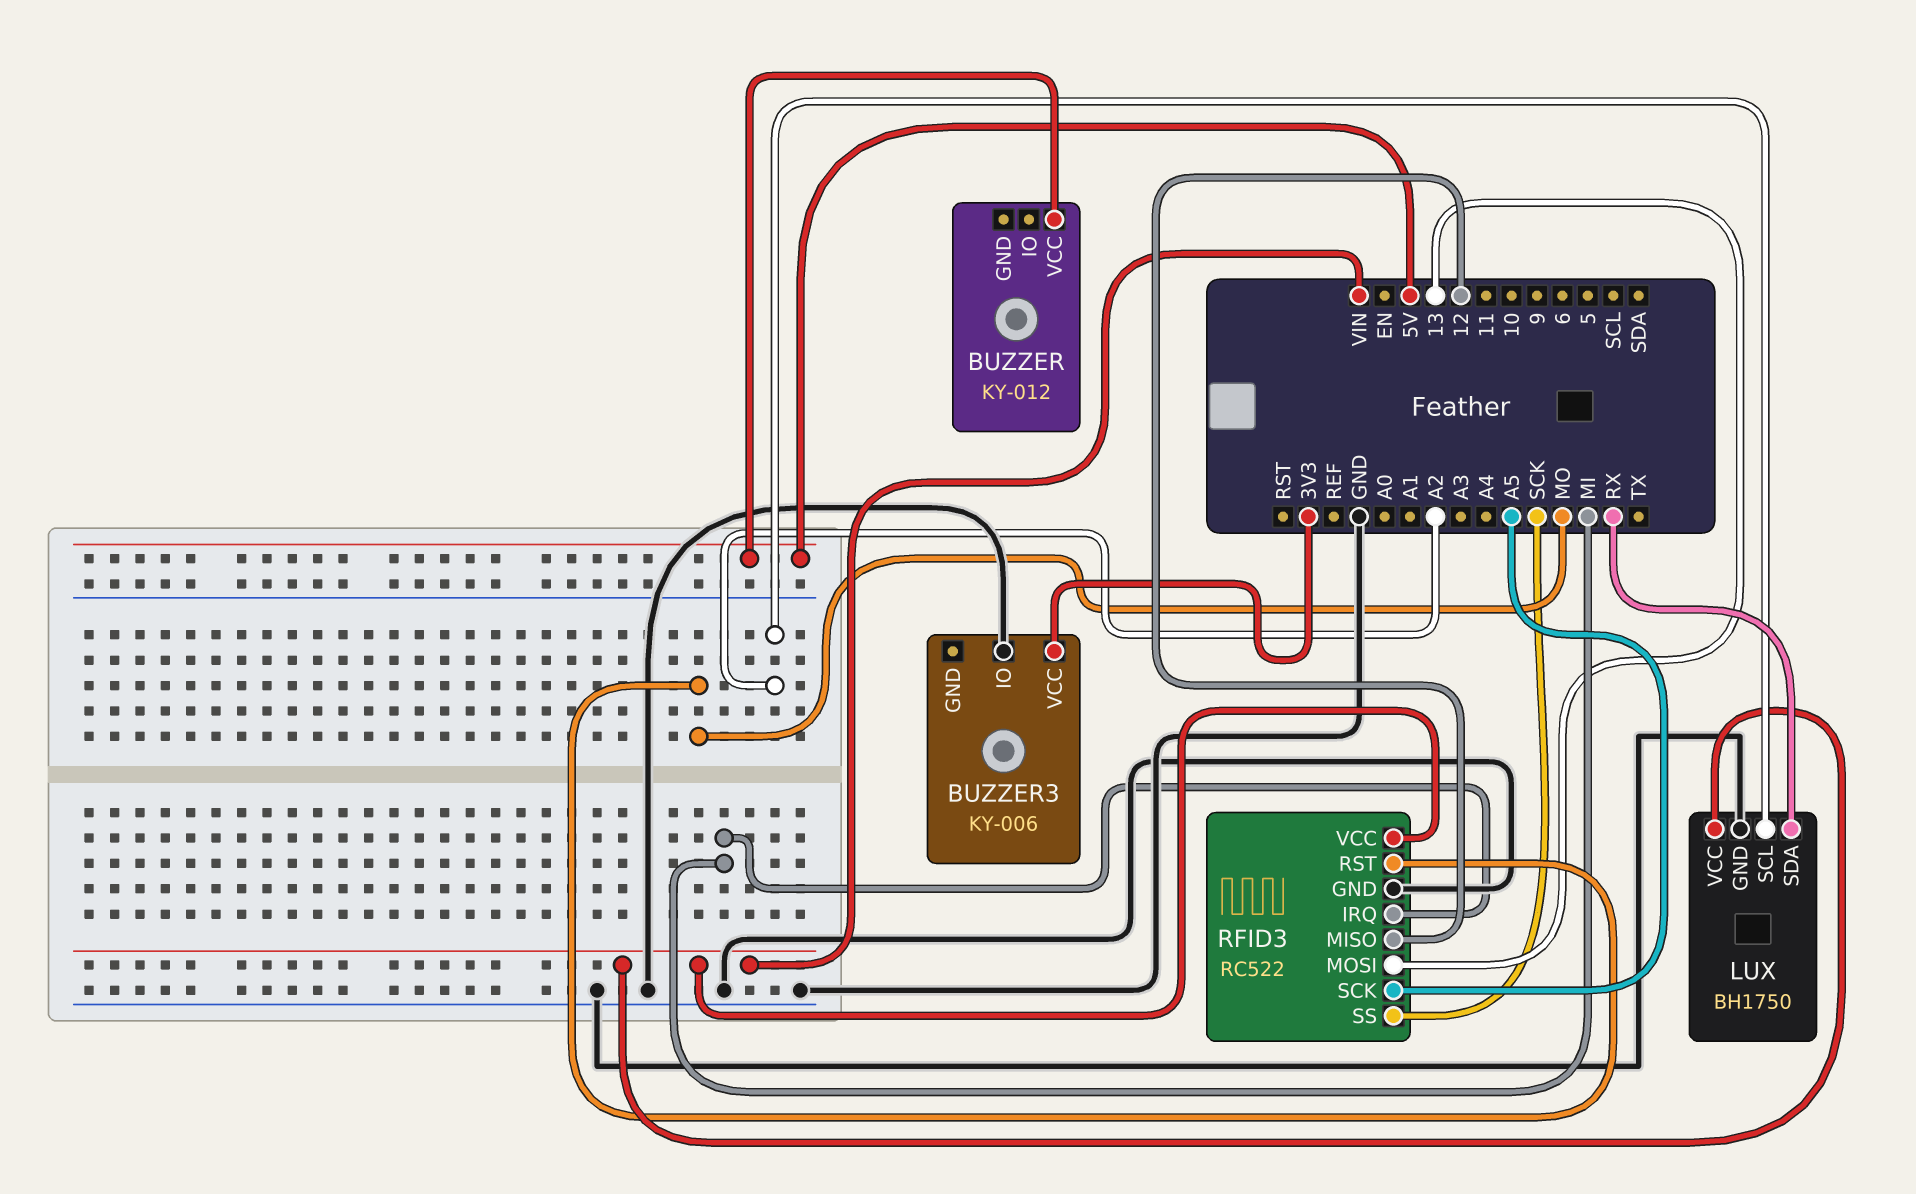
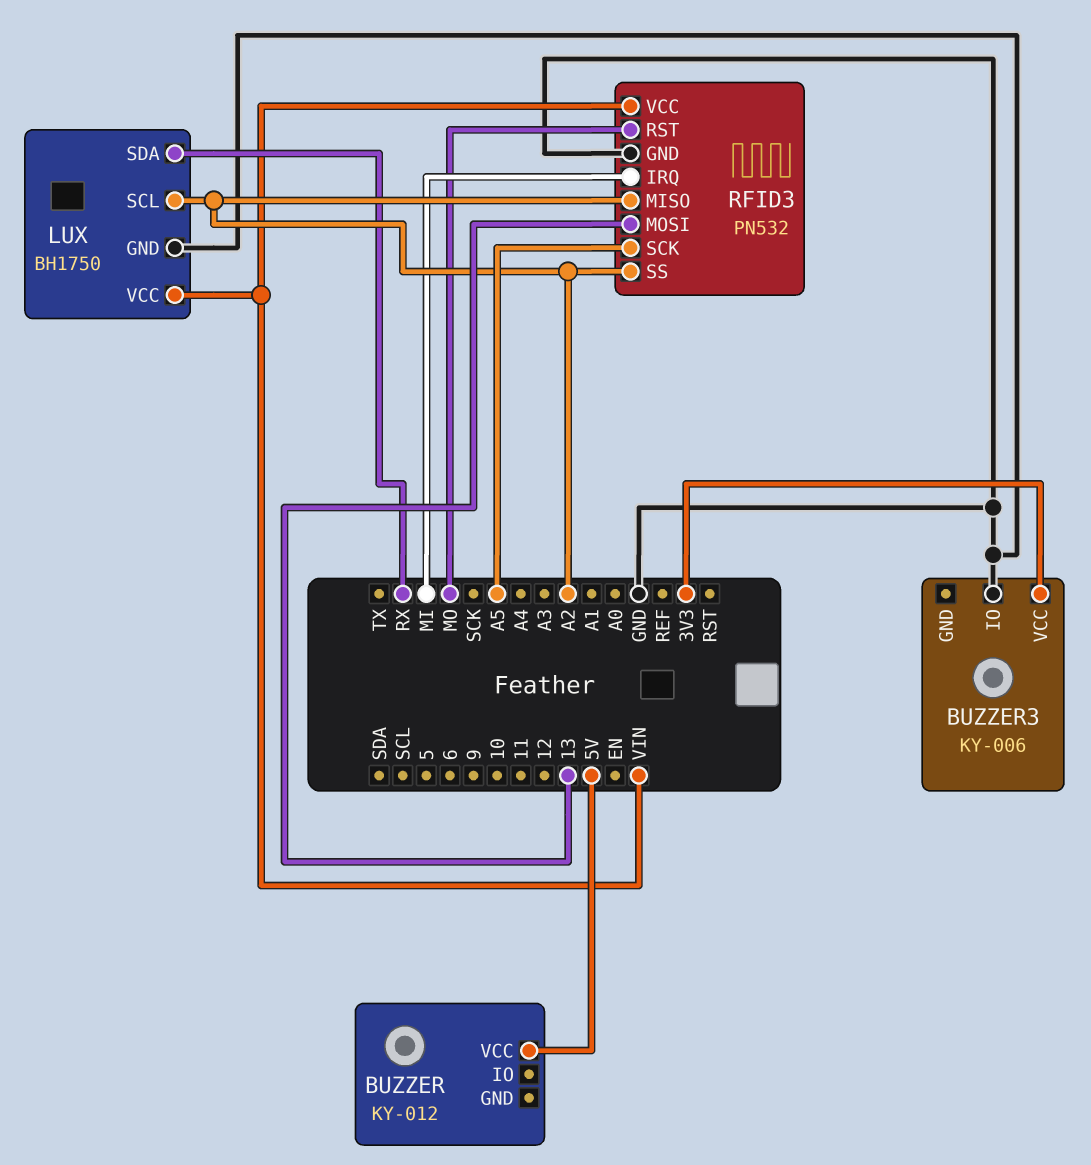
RFID3: RC522 -> PN532
RFID3 pin MISO: 12 -> A2
RFID3 pin SS: SCK -> A2

